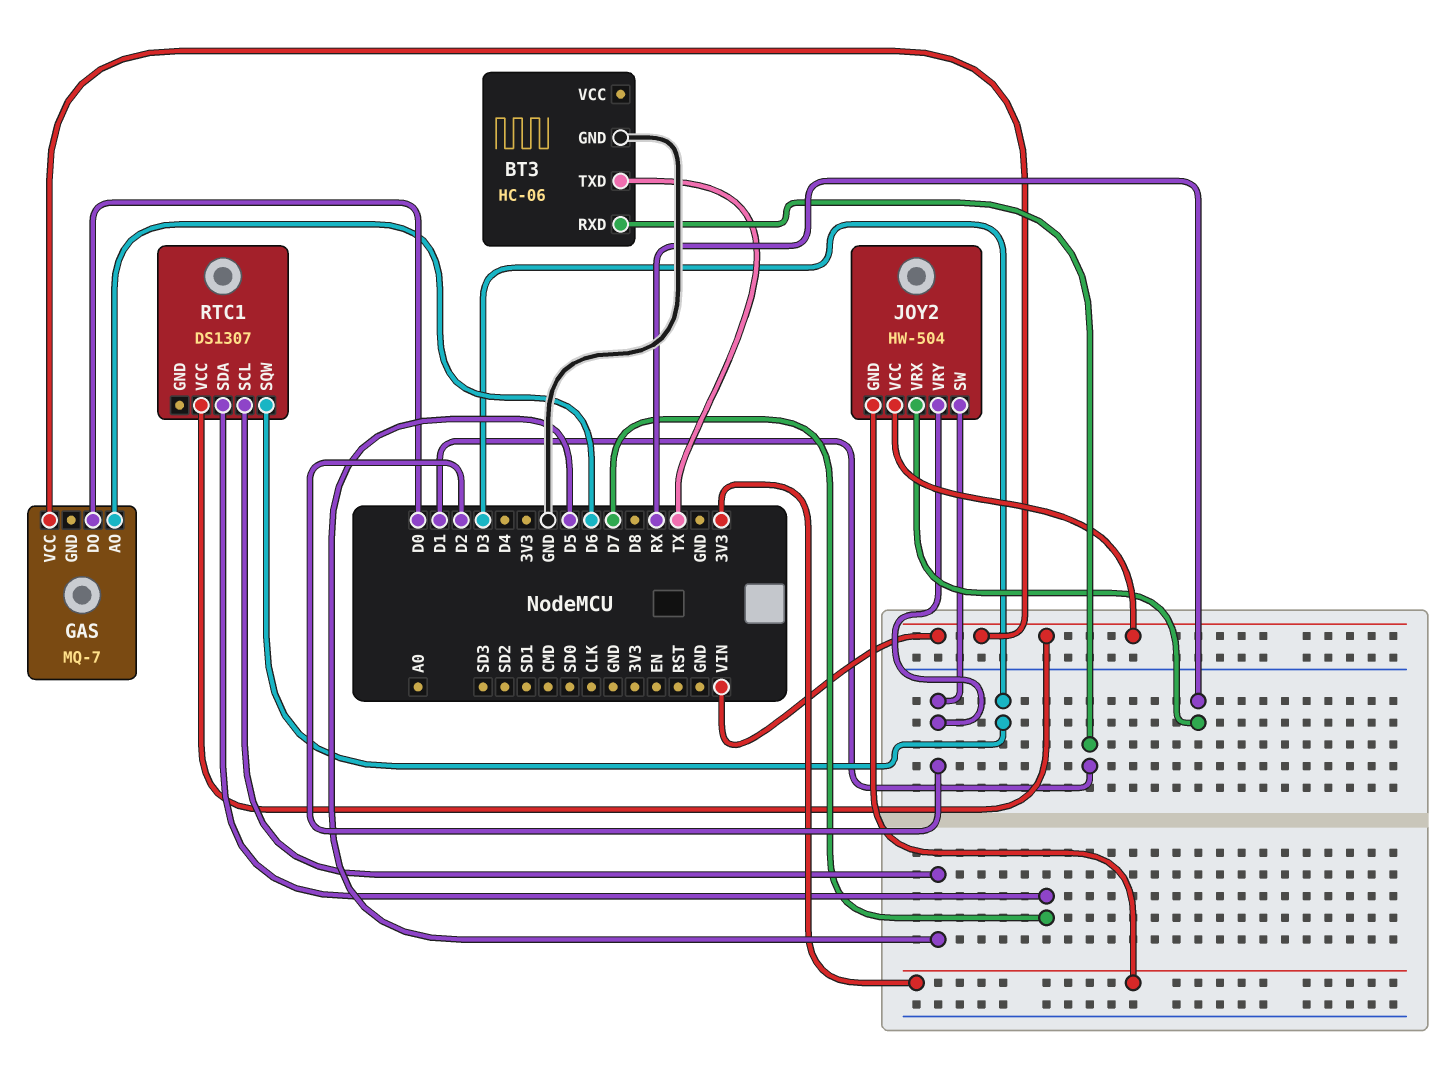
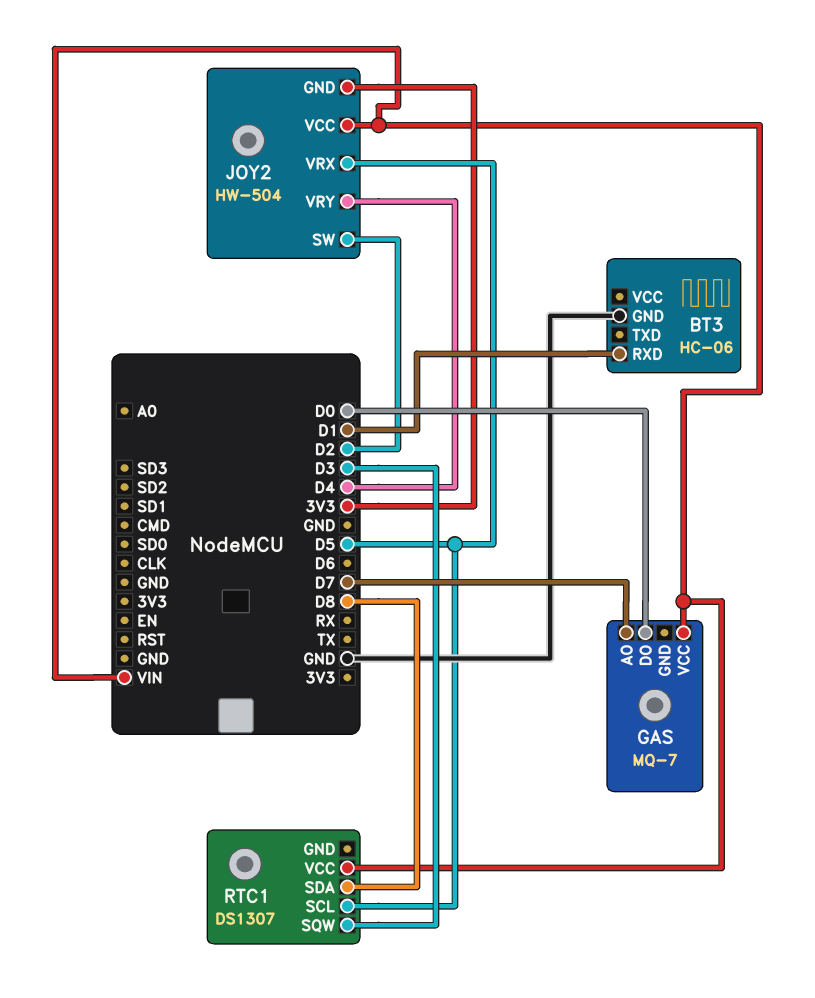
BT3 pin TXD: TX -> none
GAS pin AO: D6 -> D7
JOY2 pin VRX: RX -> D5
JOY2 pin VRY: D2 -> D4
RTC1 pin SDA: D7 -> D8

